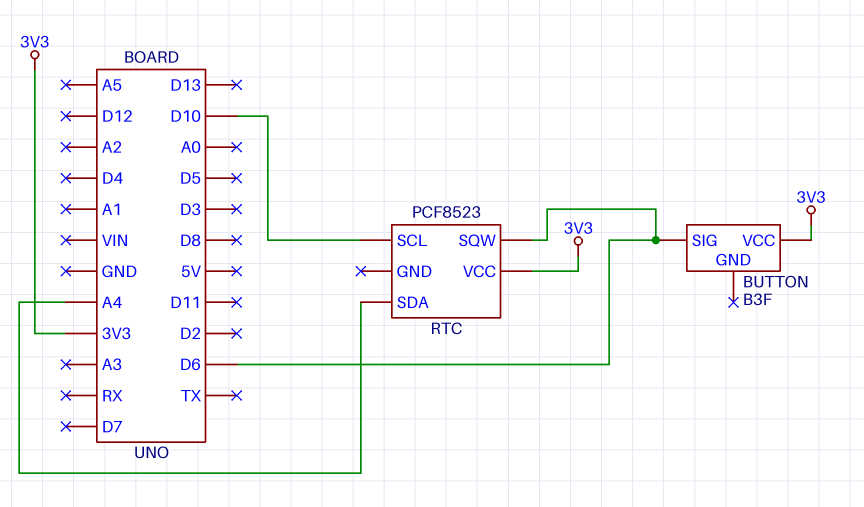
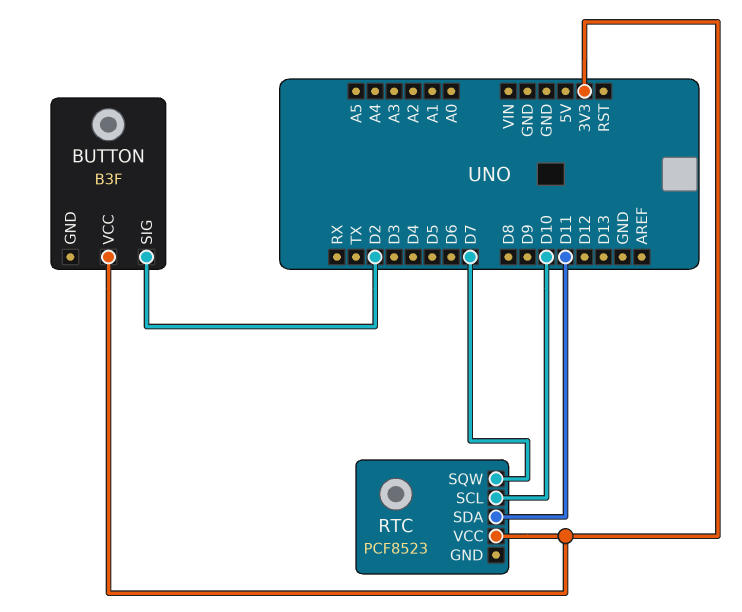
BUTTON pin SIG: D6 -> D2
RTC pin SDA: A4 -> D11
RTC pin SQW: D6 -> D7

